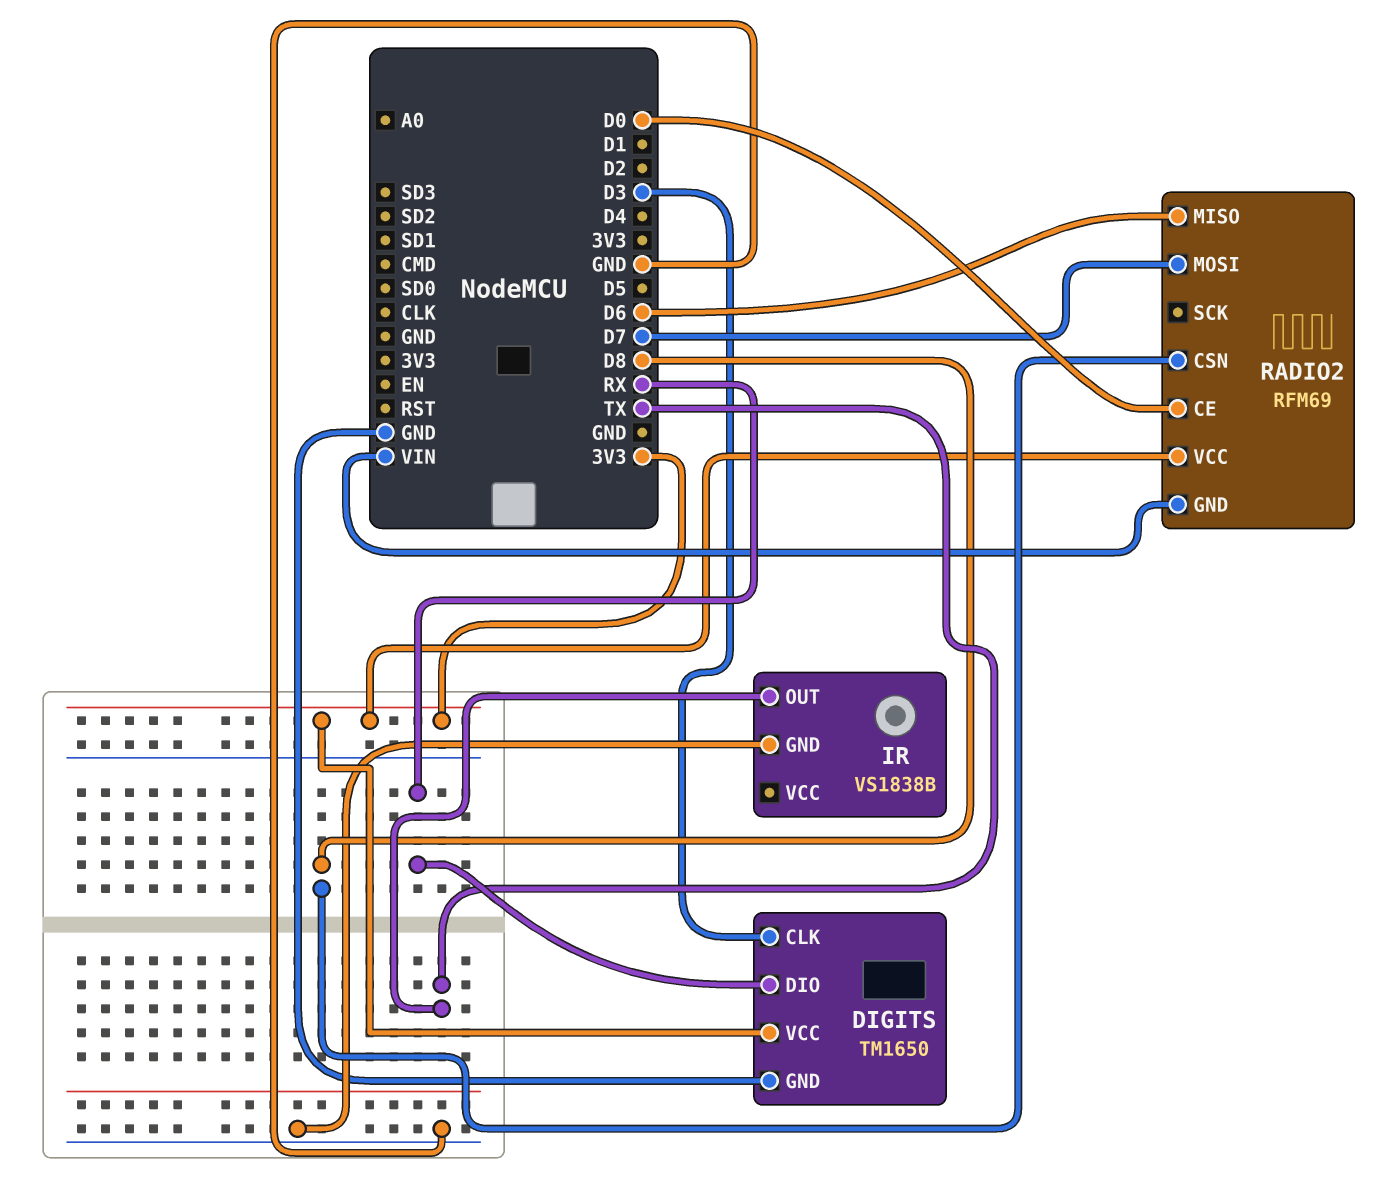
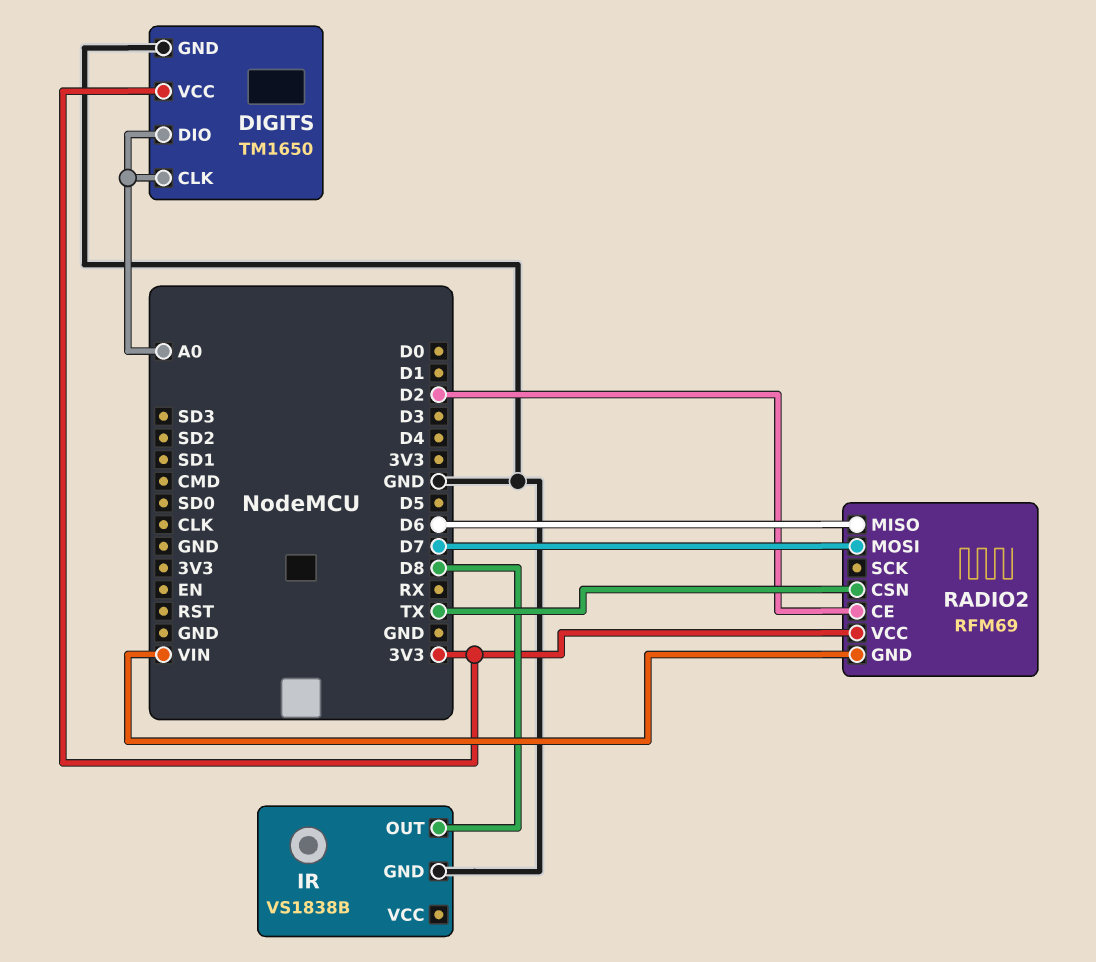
DIGITS pin CLK: D3 -> A0
DIGITS pin DIO: RX -> A0
IR pin OUT: TX -> D8
RADIO2 pin CE: D0 -> D2
RADIO2 pin CSN: D8 -> TX

